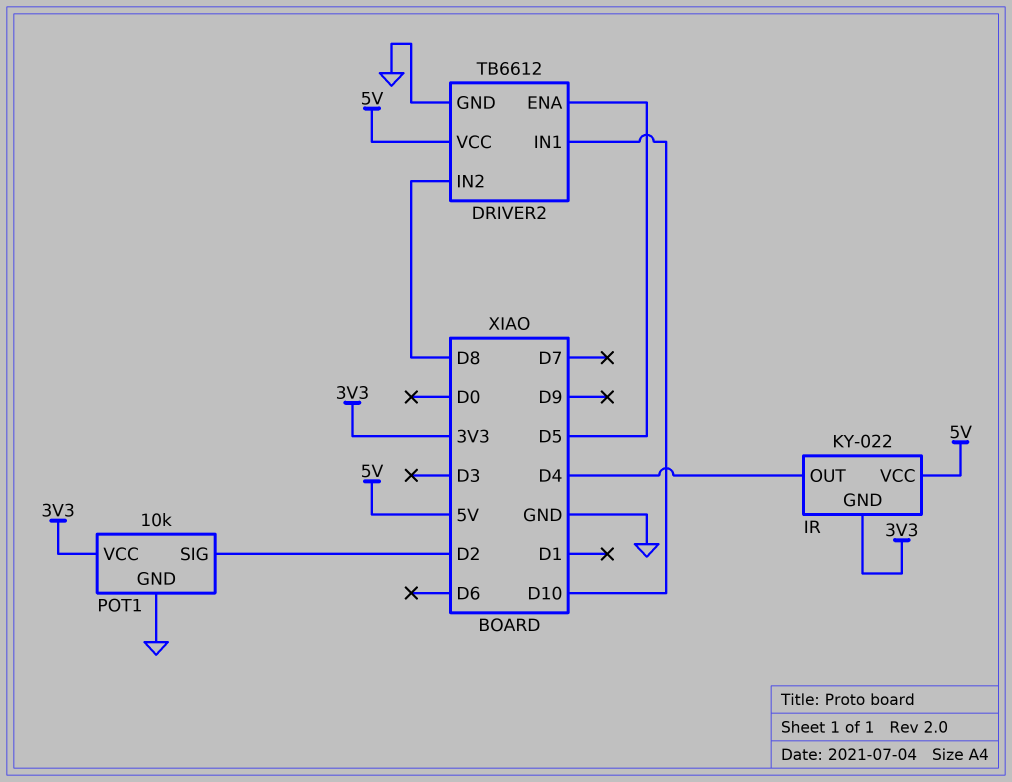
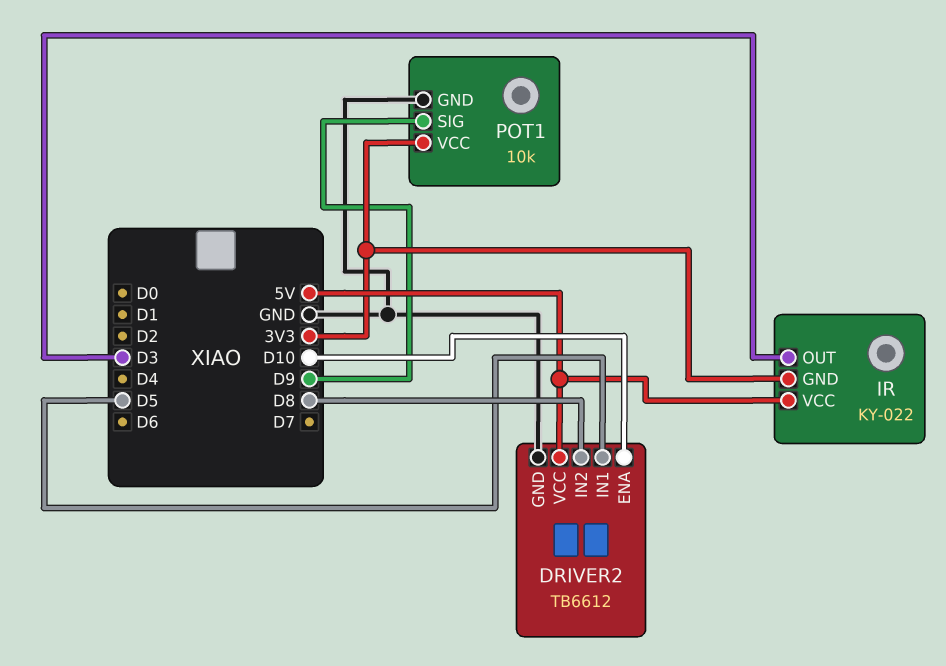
DRIVER2 pin ENA: D5 -> D10
DRIVER2 pin IN1: D10 -> D5
IR pin OUT: D4 -> D3
POT1 pin SIG: D2 -> D9

